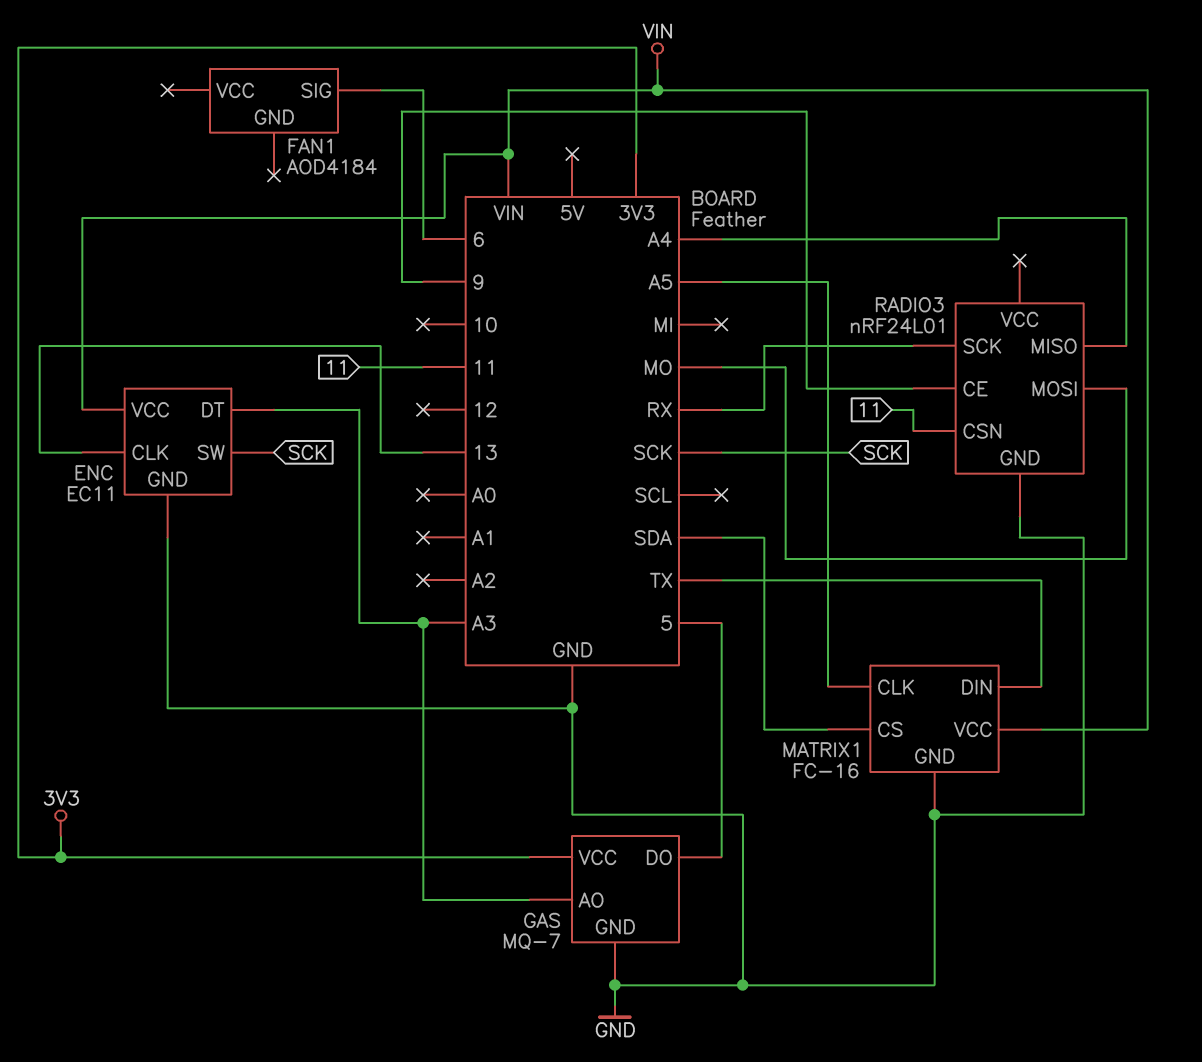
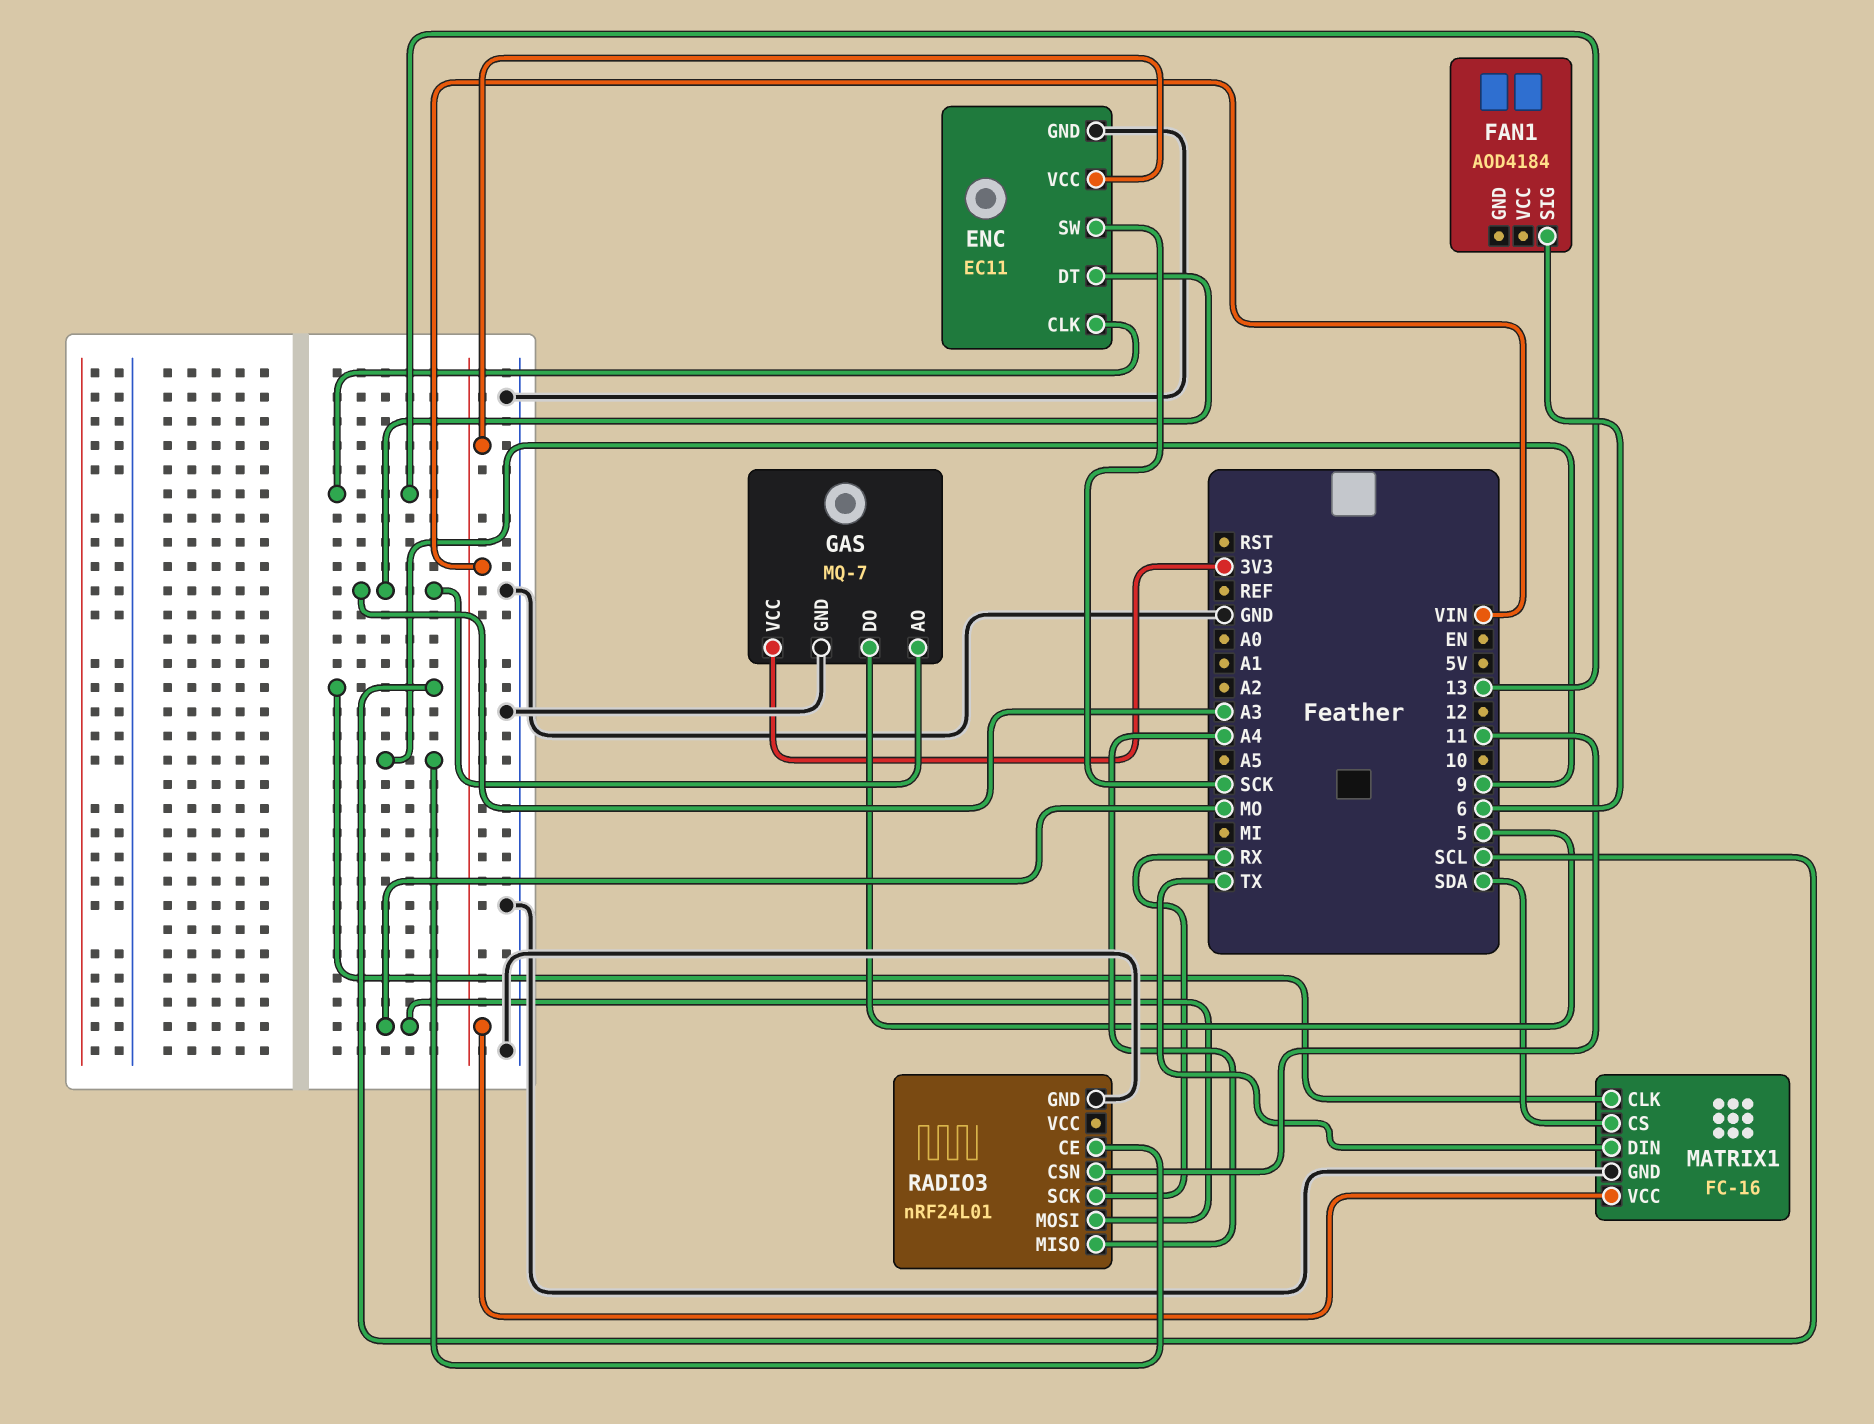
MATRIX1 pin CLK: A5 -> SCL

